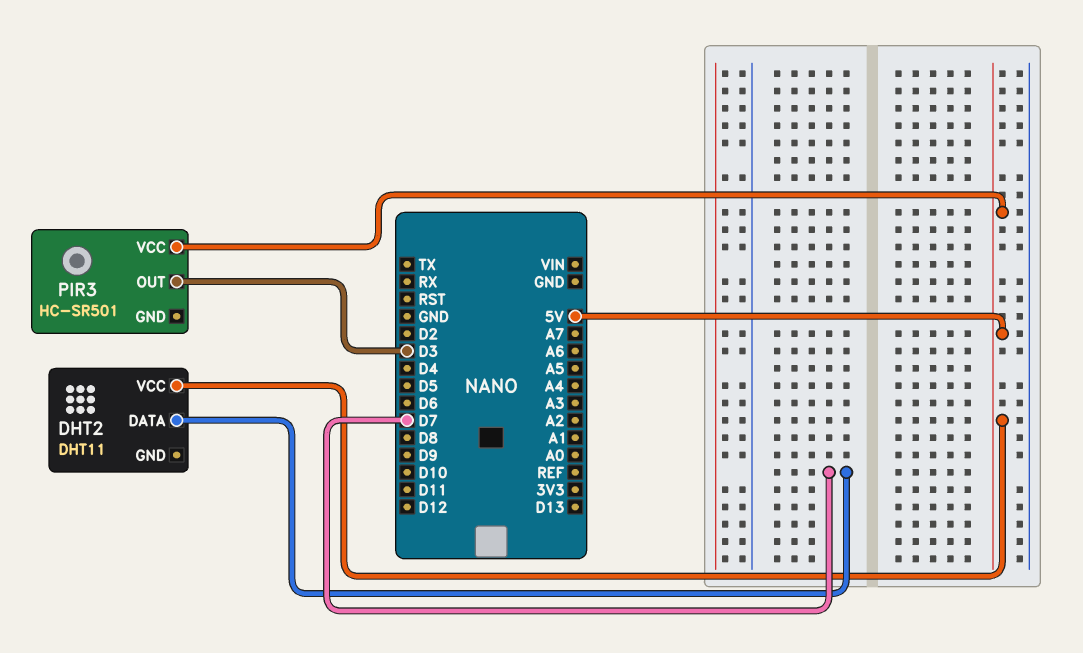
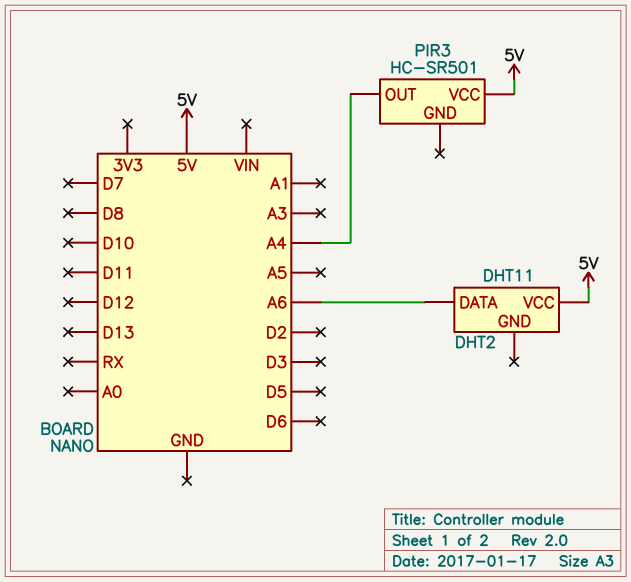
DHT2 pin DATA: D7 -> A6
PIR3 pin OUT: D3 -> A4

